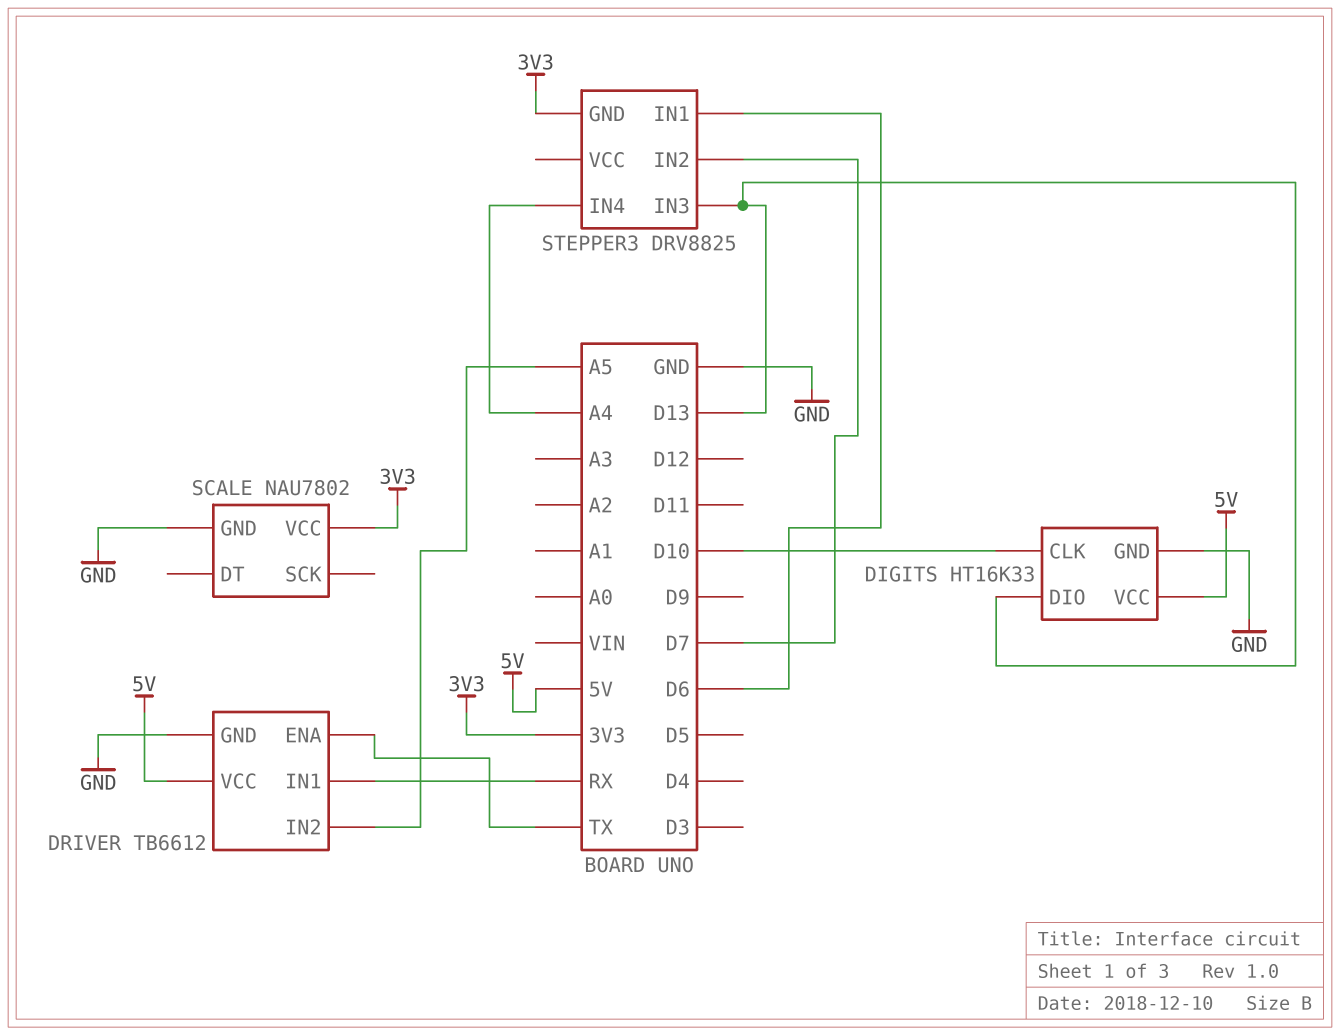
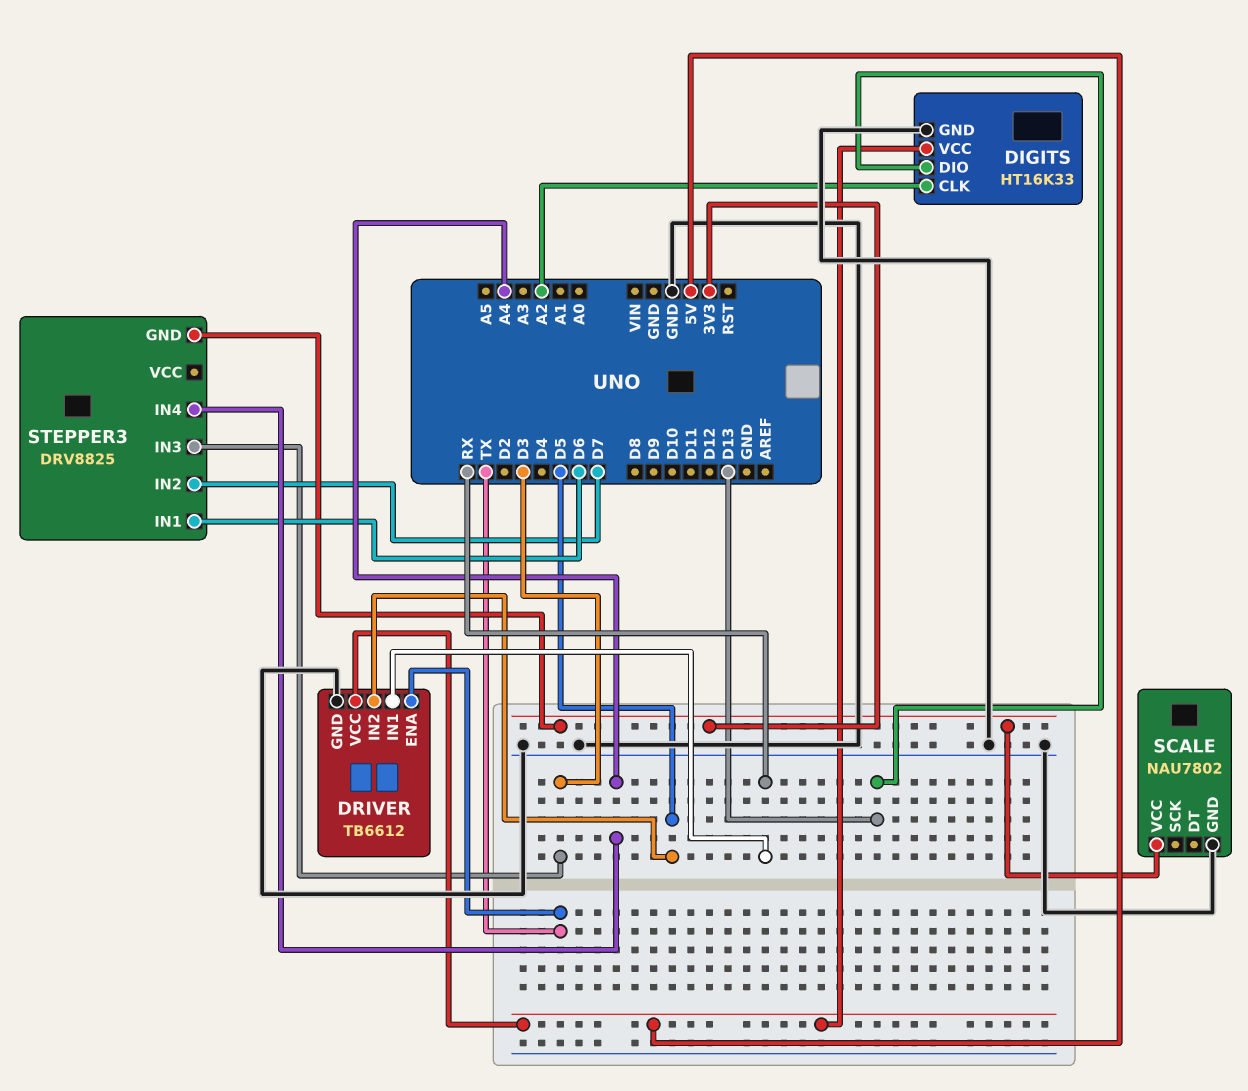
DIGITS pin CLK: D10 -> A2
DRIVER pin IN2: A5 -> D5
STEPPER3 pin IN3: D13 -> D3

